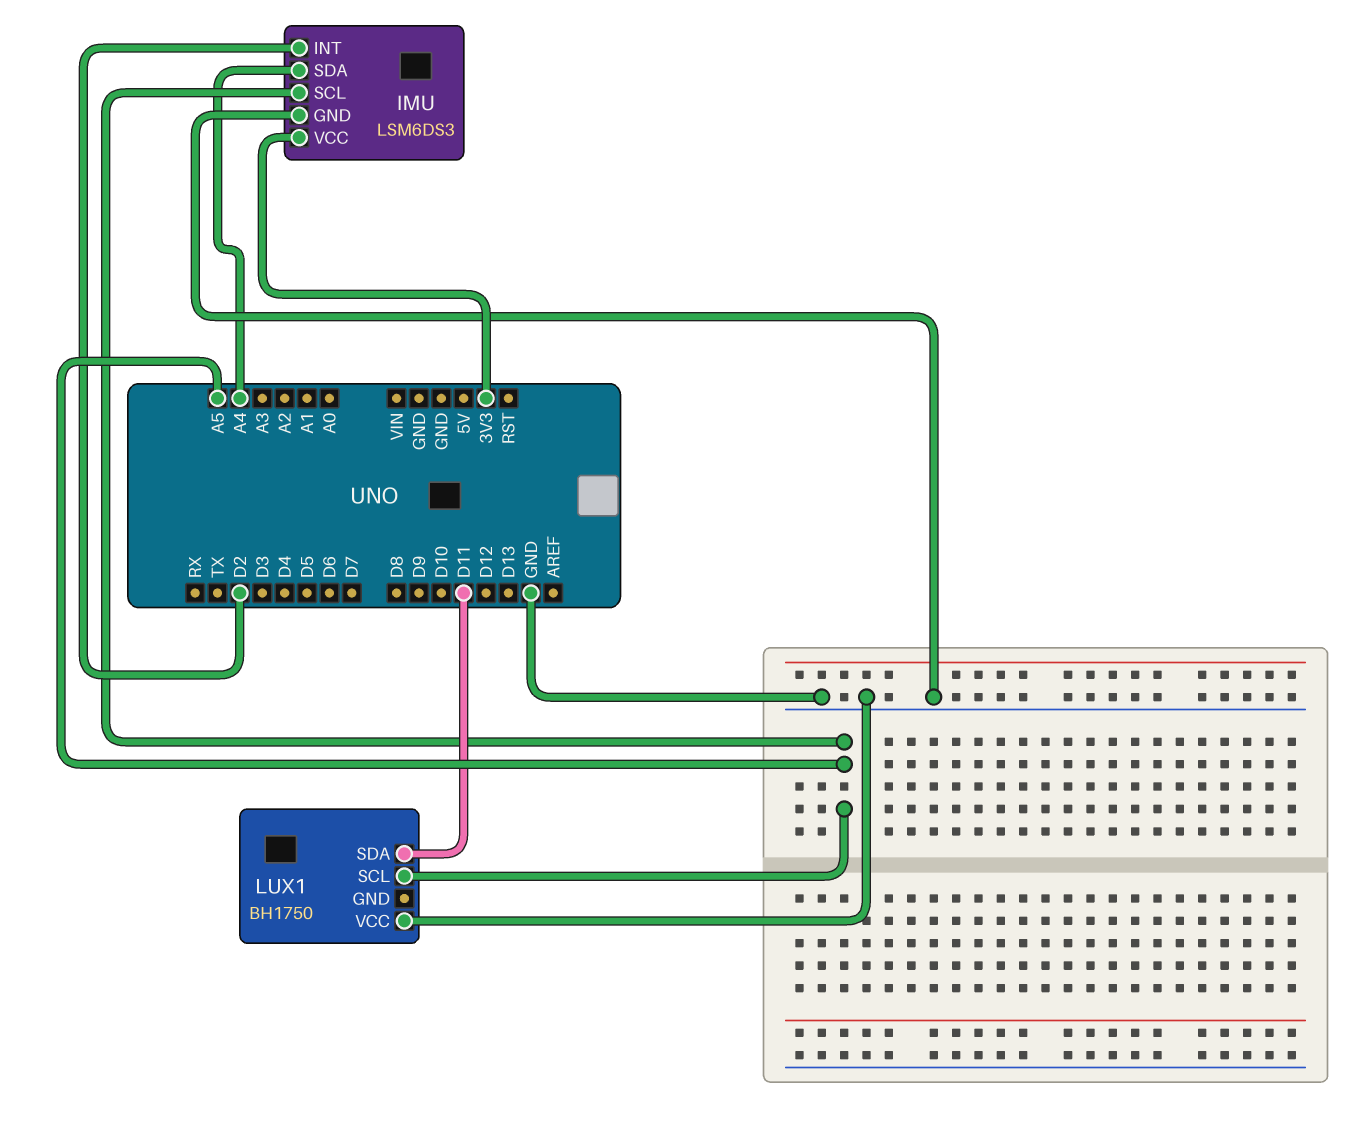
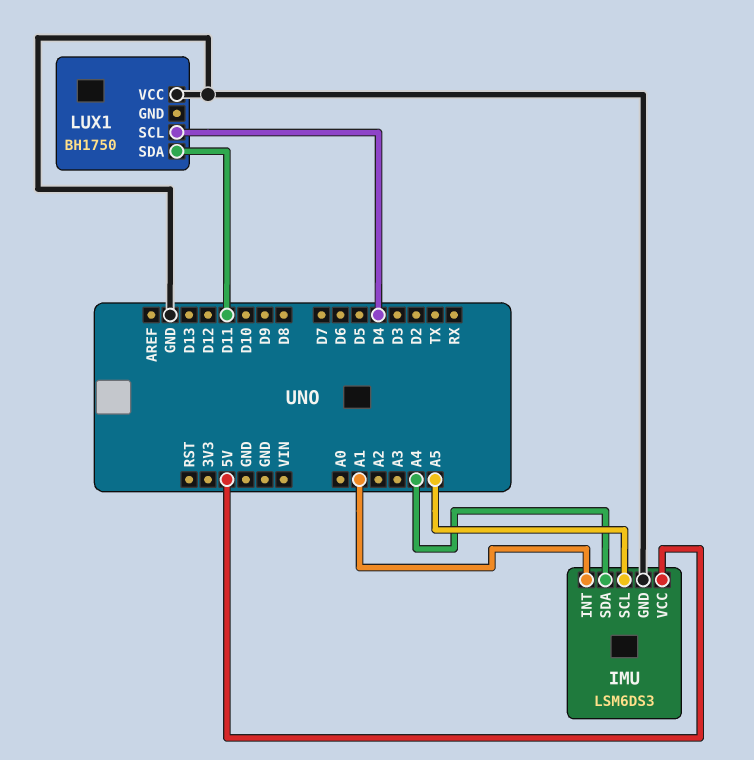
IMU pin INT: D2 -> A1
IMU pin VCC: 3V3 -> 5V
LUX1 pin SCL: A5 -> D4

